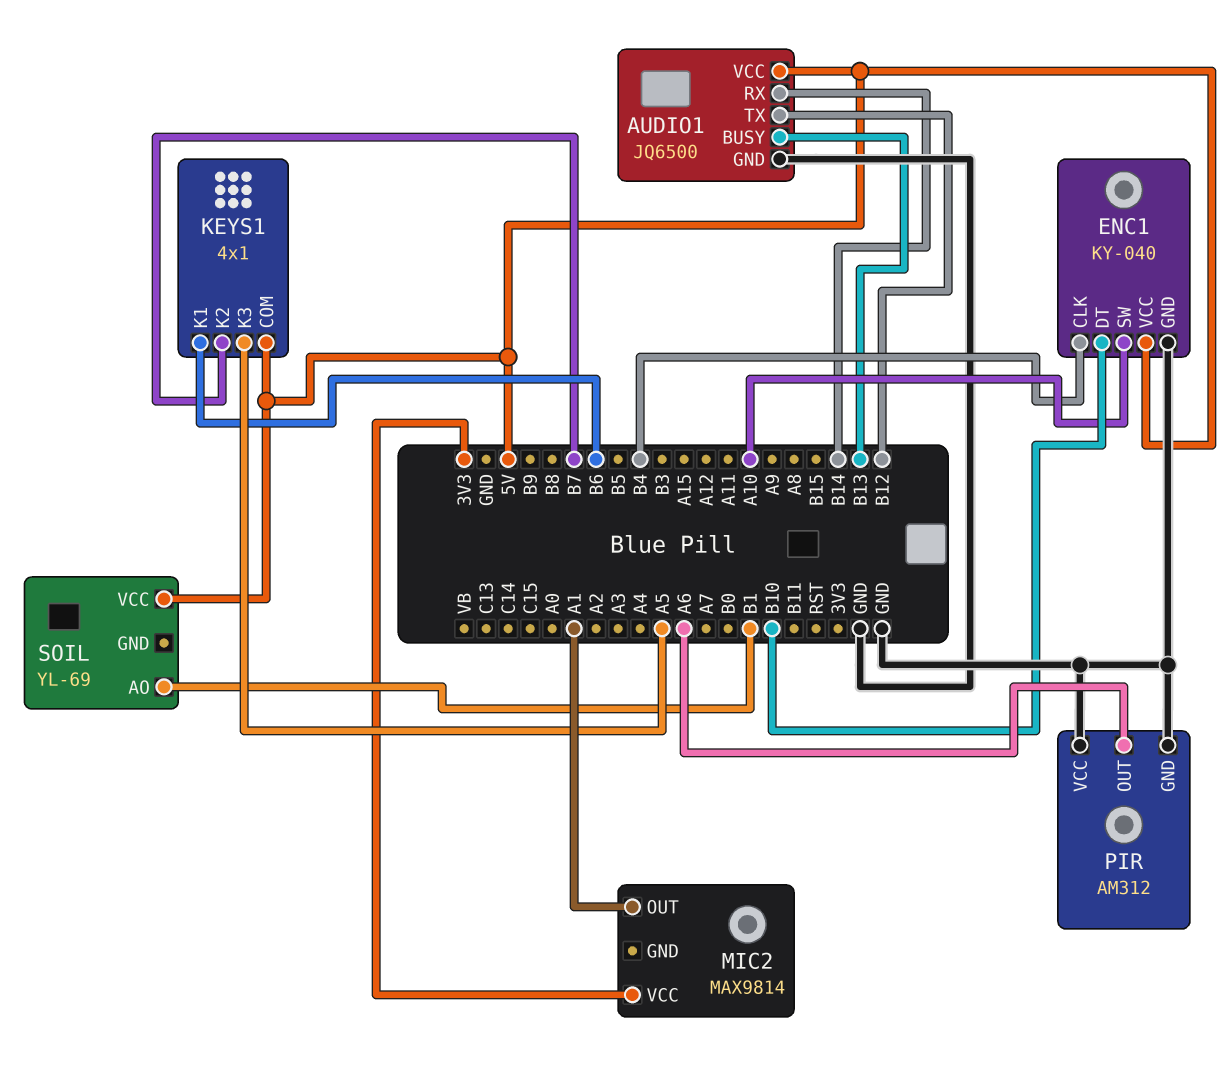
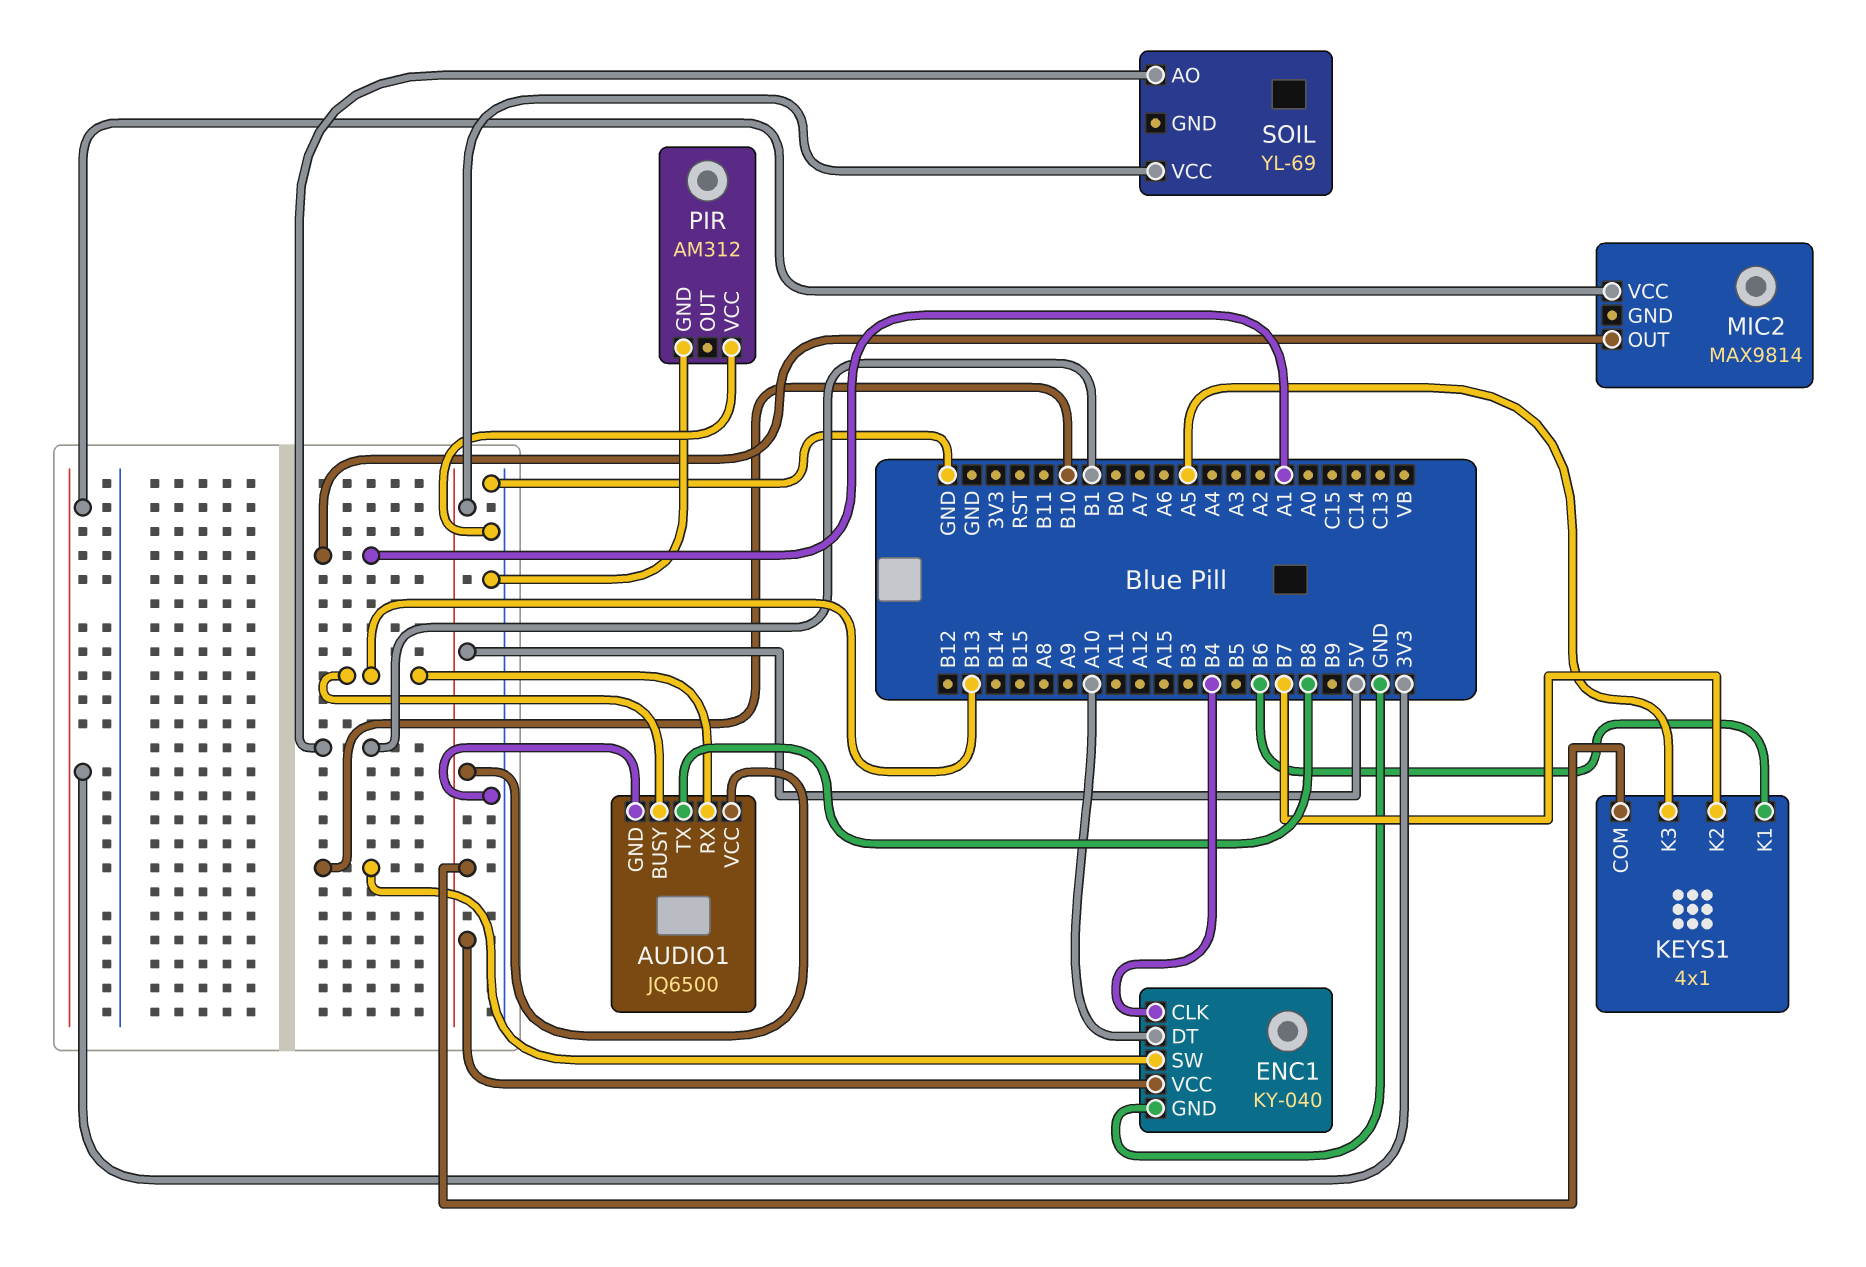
AUDIO1 pin RX: B14 -> B13
AUDIO1 pin TX: B12 -> B8
ENC1 pin DT: B10 -> A10
ENC1 pin SW: A10 -> B10
PIR pin OUT: A6 -> none

